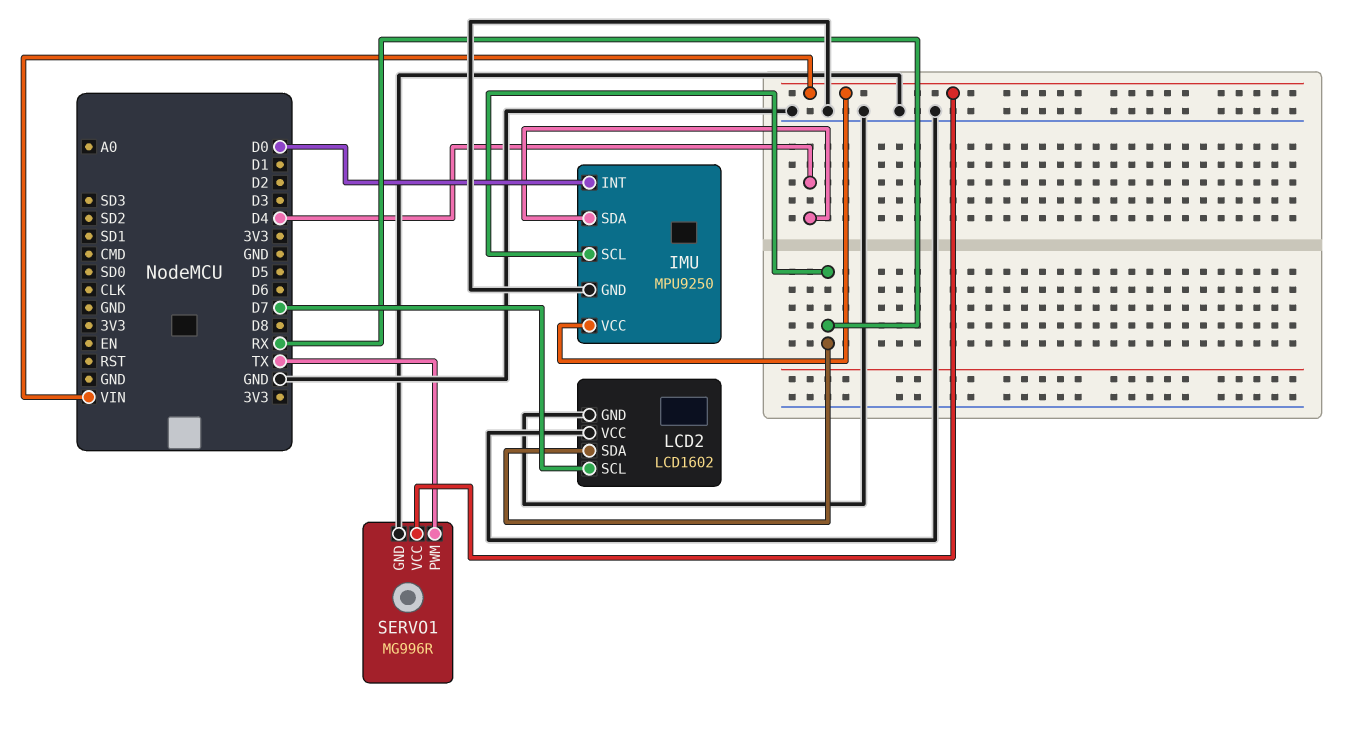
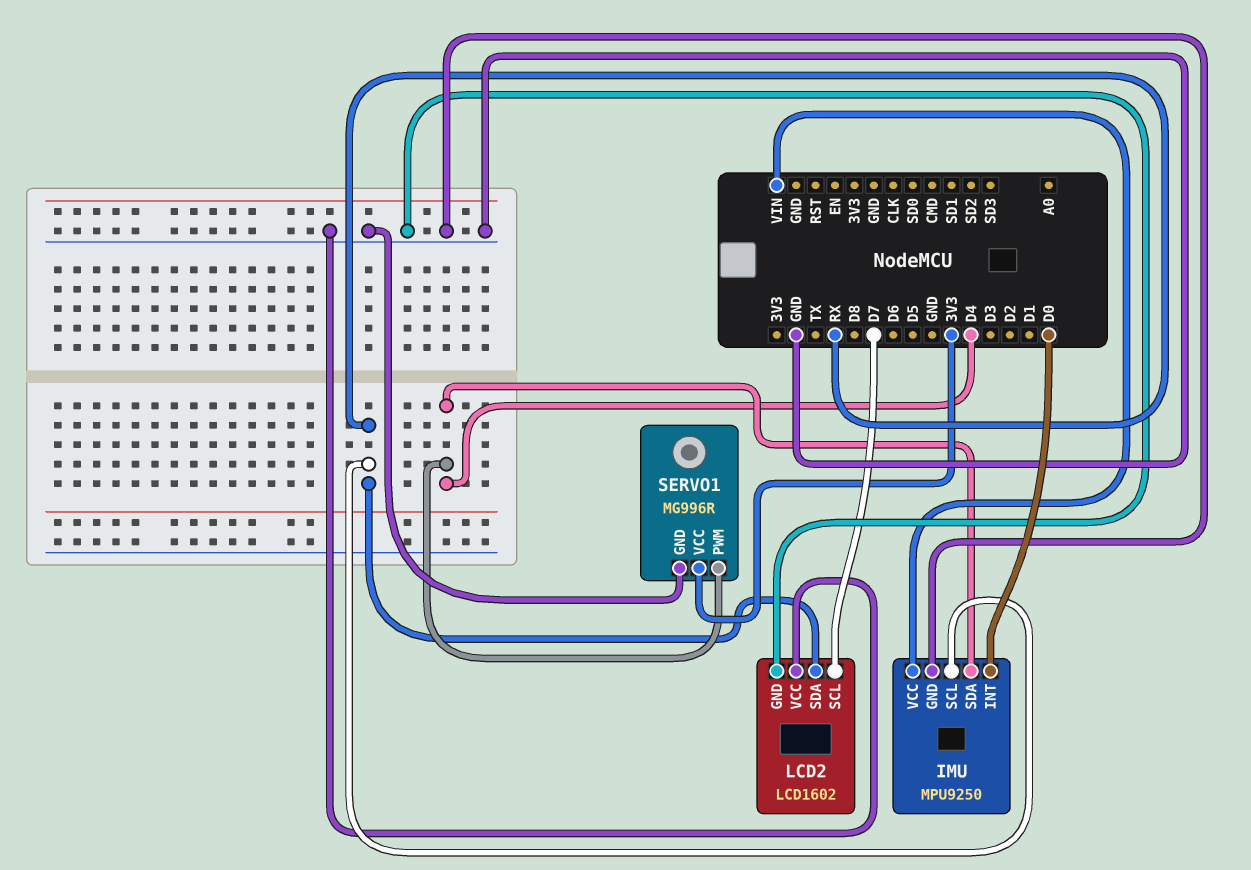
SERVO1 pin PWM: TX -> D4
SERVO1 pin VCC: VIN -> 3V3

